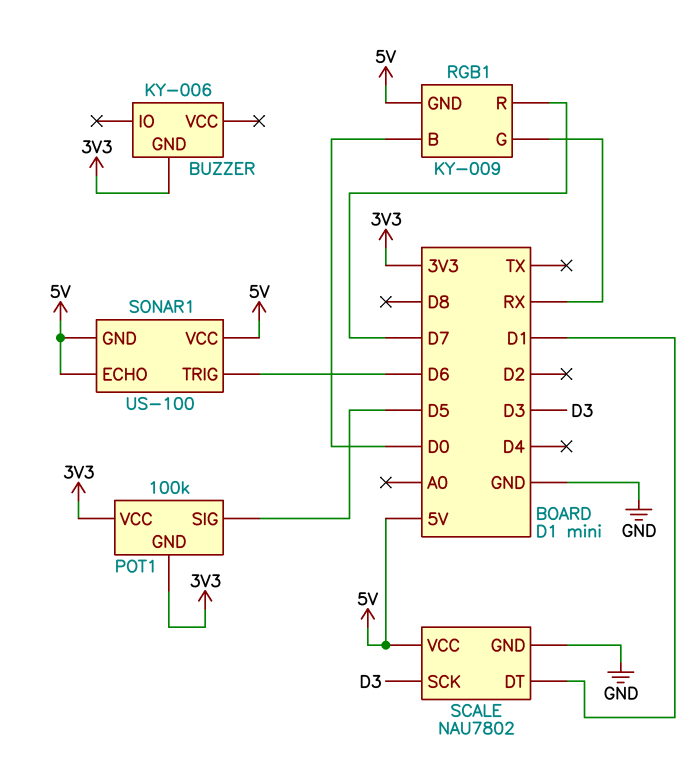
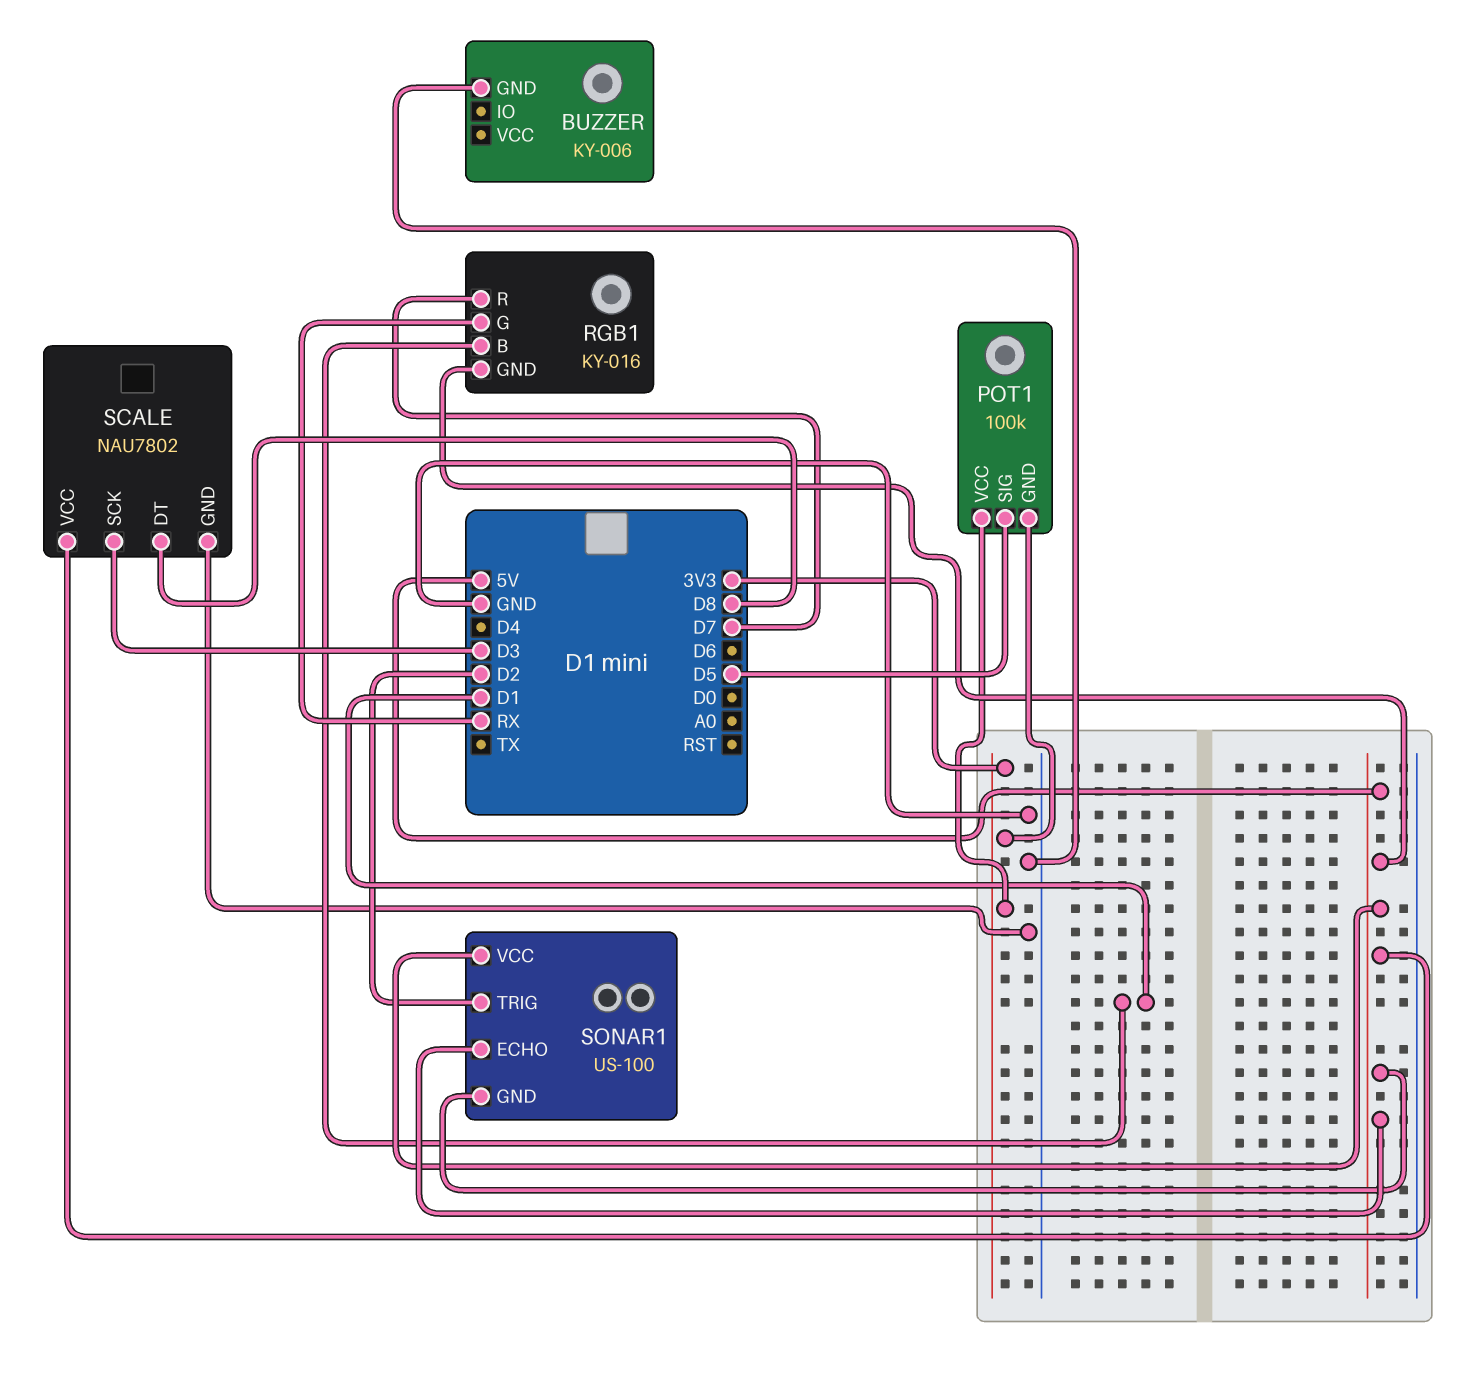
BUZZER pin GND: 3V3 -> GND
RGB1: KY-009 -> KY-016
RGB1 pin B: D0 -> D1
SCALE pin DT: D1 -> D8
SONAR1 pin TRIG: D6 -> D2

